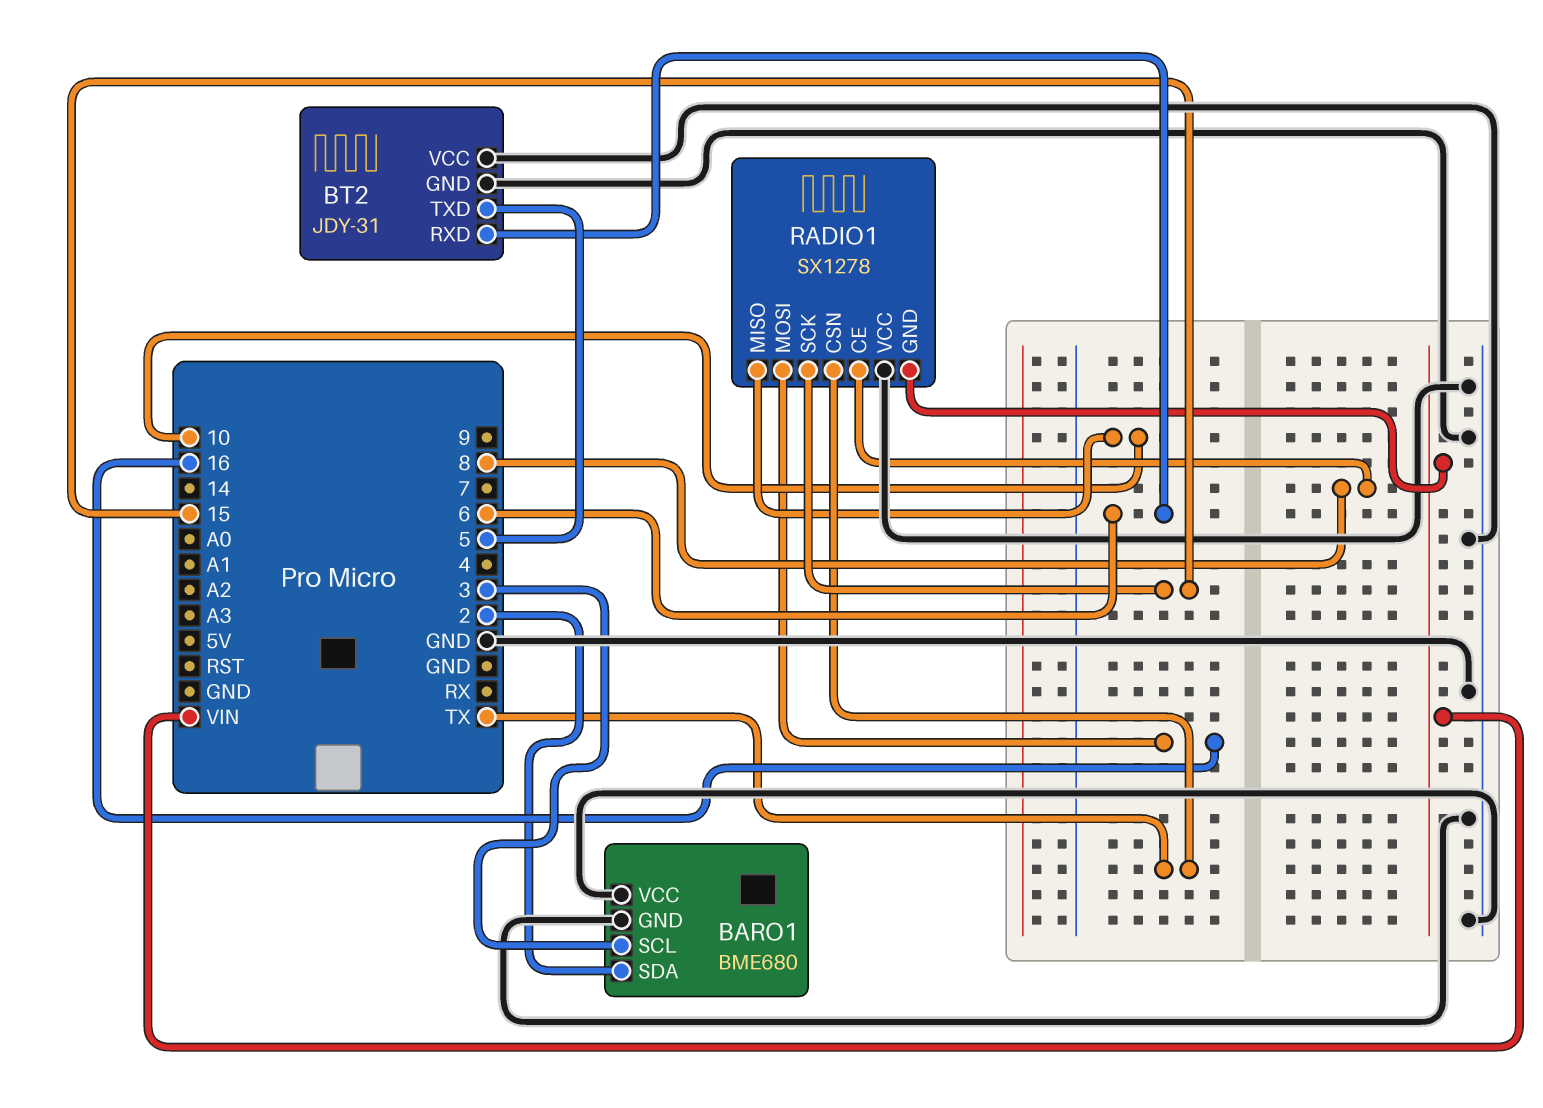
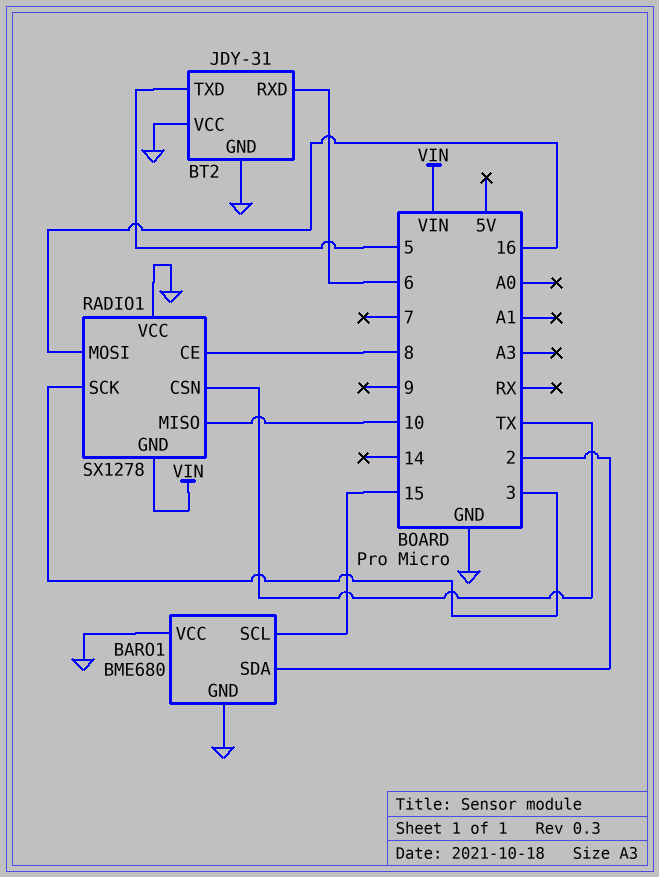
BARO1 pin SCL: 3 -> 15
RADIO1 pin SCK: 15 -> 3

